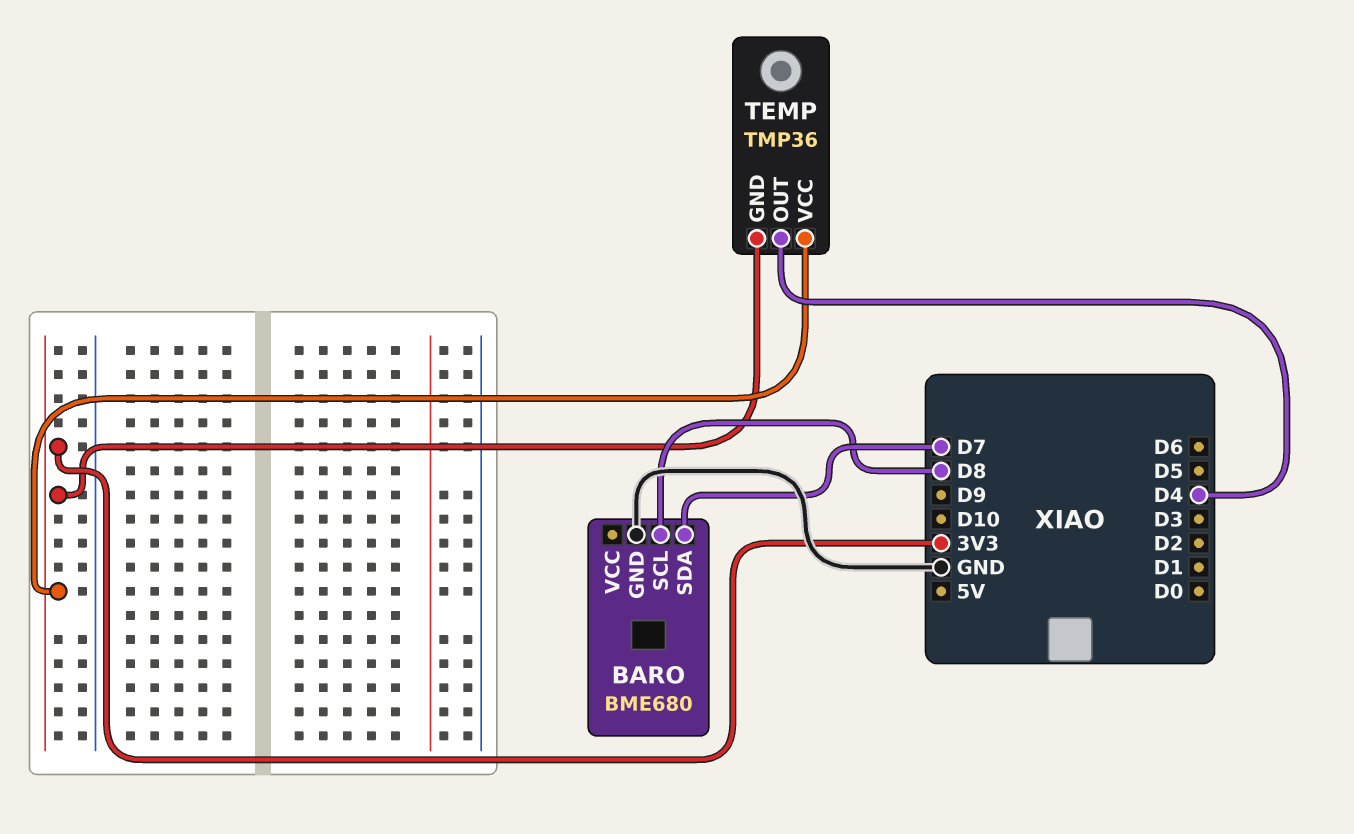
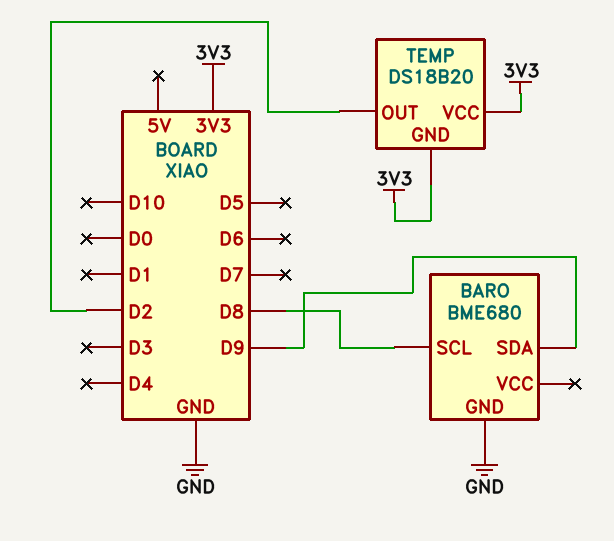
BARO pin SDA: D7 -> D9
TEMP: TMP36 -> DS18B20
TEMP pin OUT: D4 -> D2

